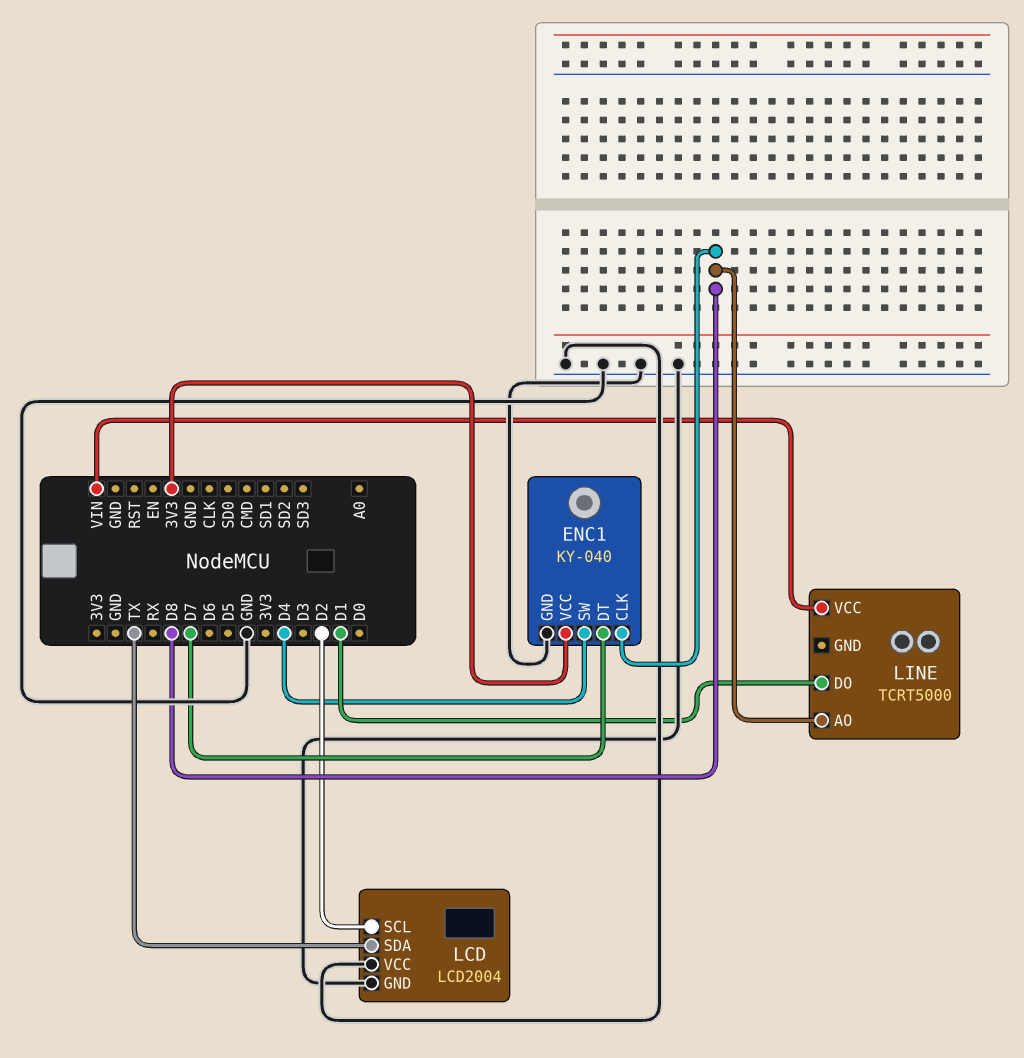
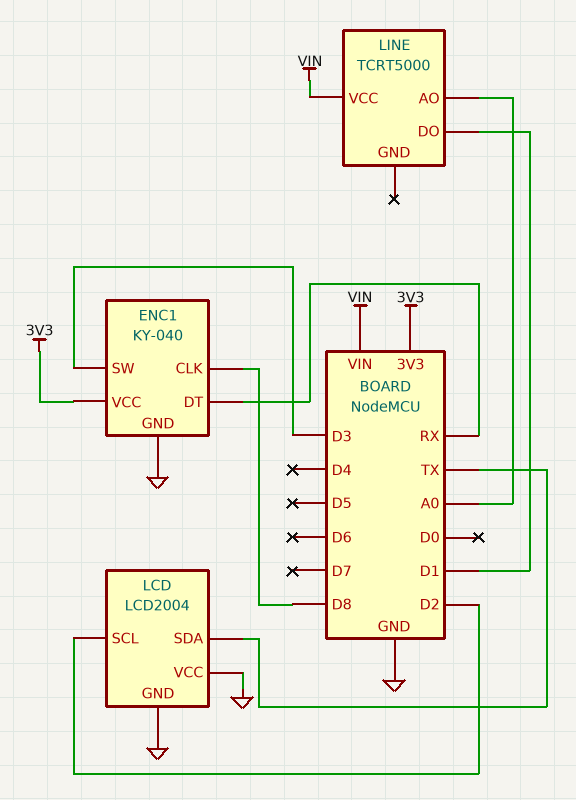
ENC1 pin DT: D7 -> RX
ENC1 pin SW: D4 -> D3
LINE pin AO: D8 -> A0

